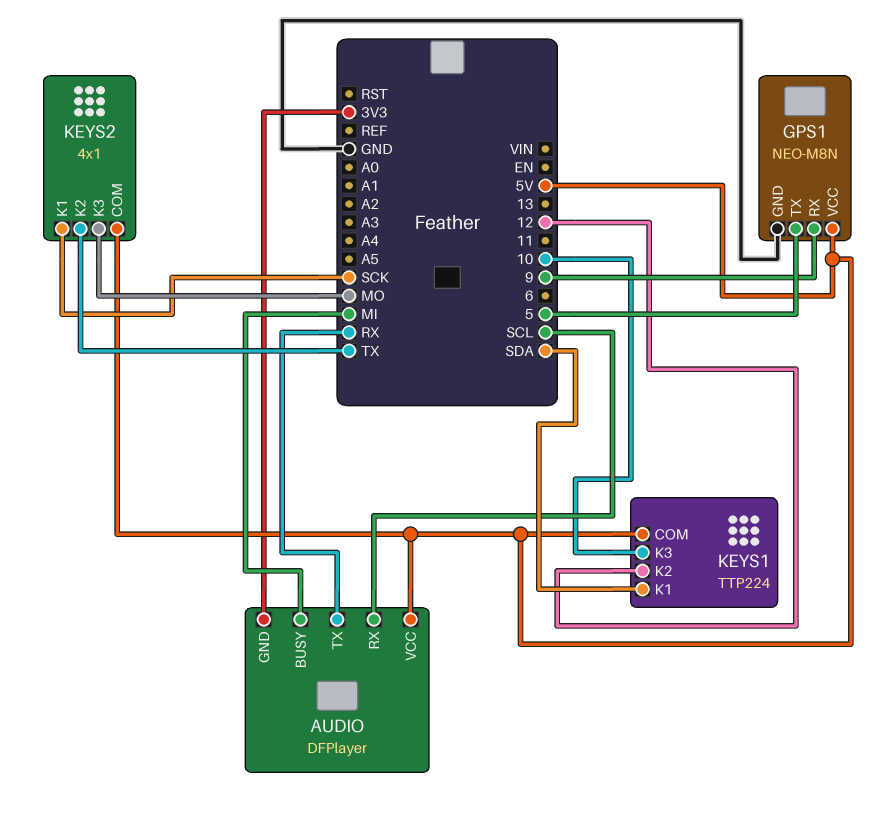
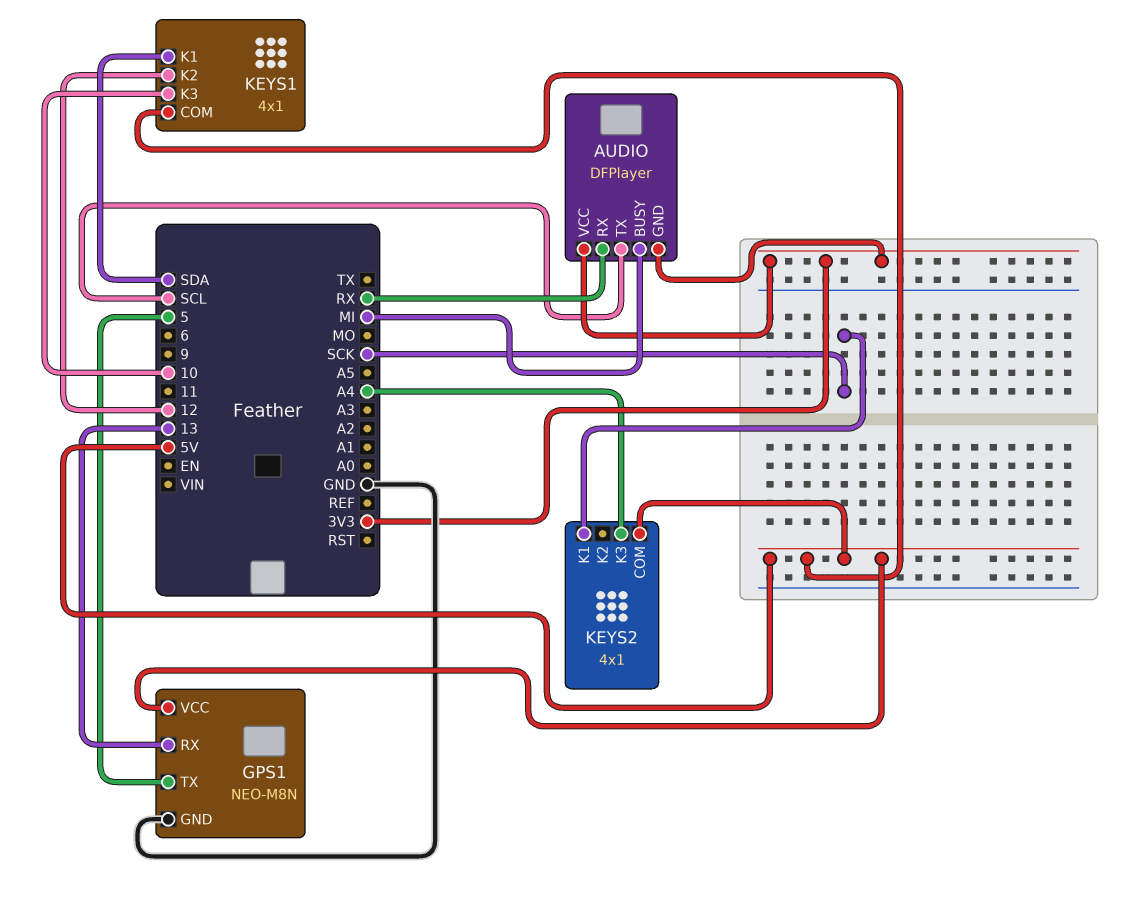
AUDIO pin RX: SCL -> RX
AUDIO pin TX: RX -> SCL
AUDIO pin VCC: 5V -> 3V3
GPS1 pin RX: 9 -> 13
KEYS1: TTP224 -> 4x1
KEYS2 pin K2: TX -> none
KEYS2 pin K3: MO -> A4

